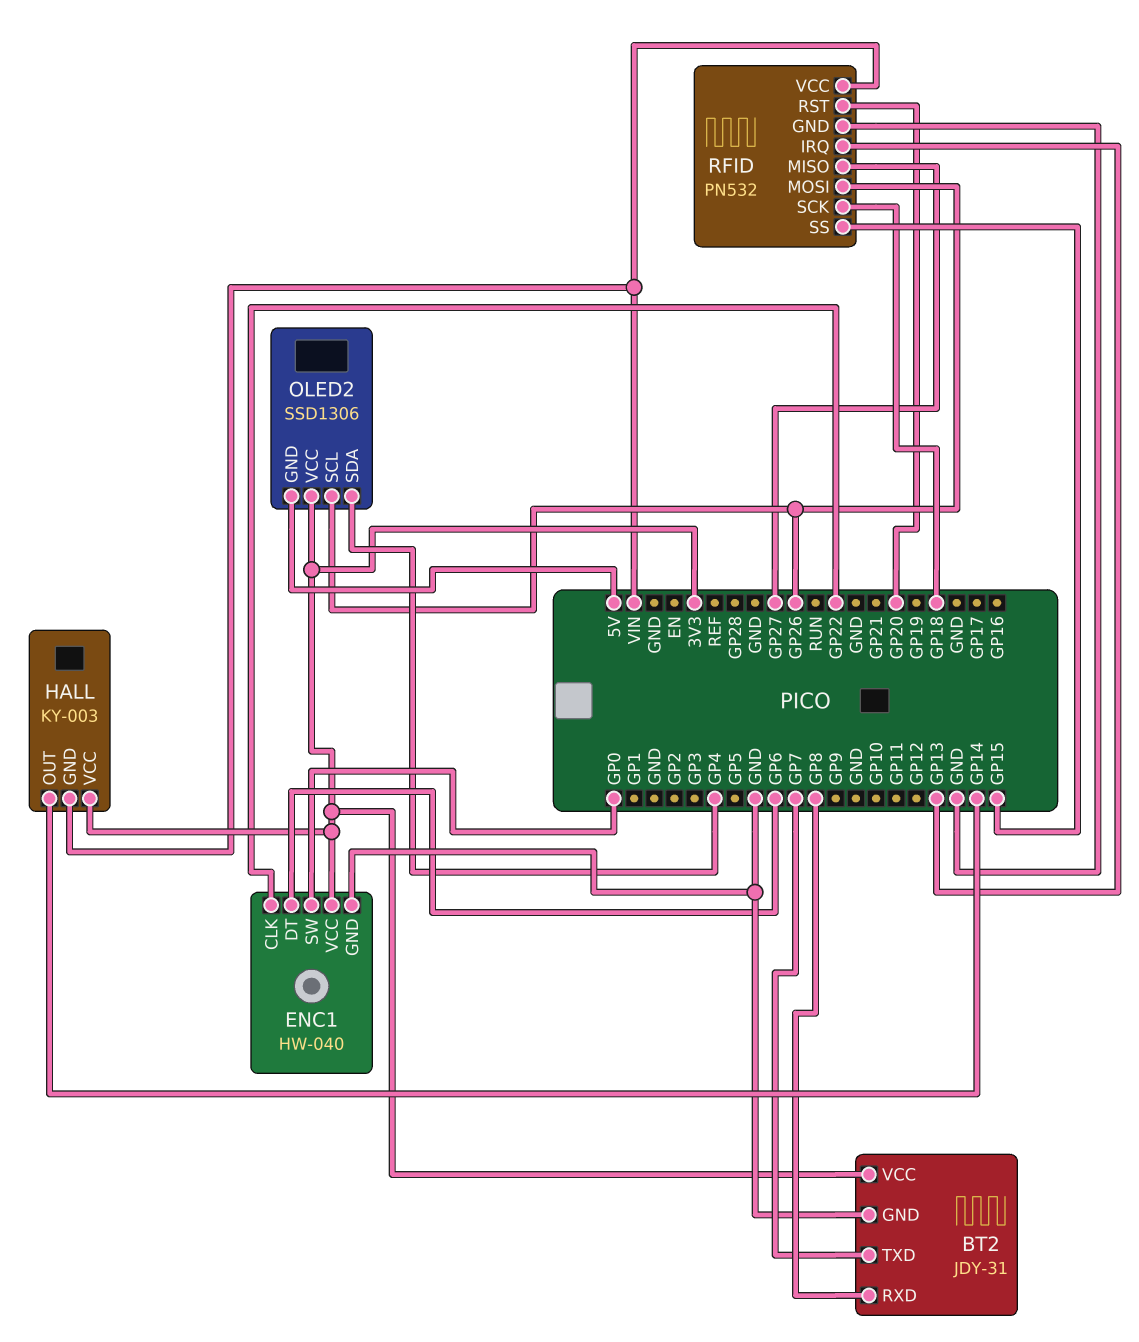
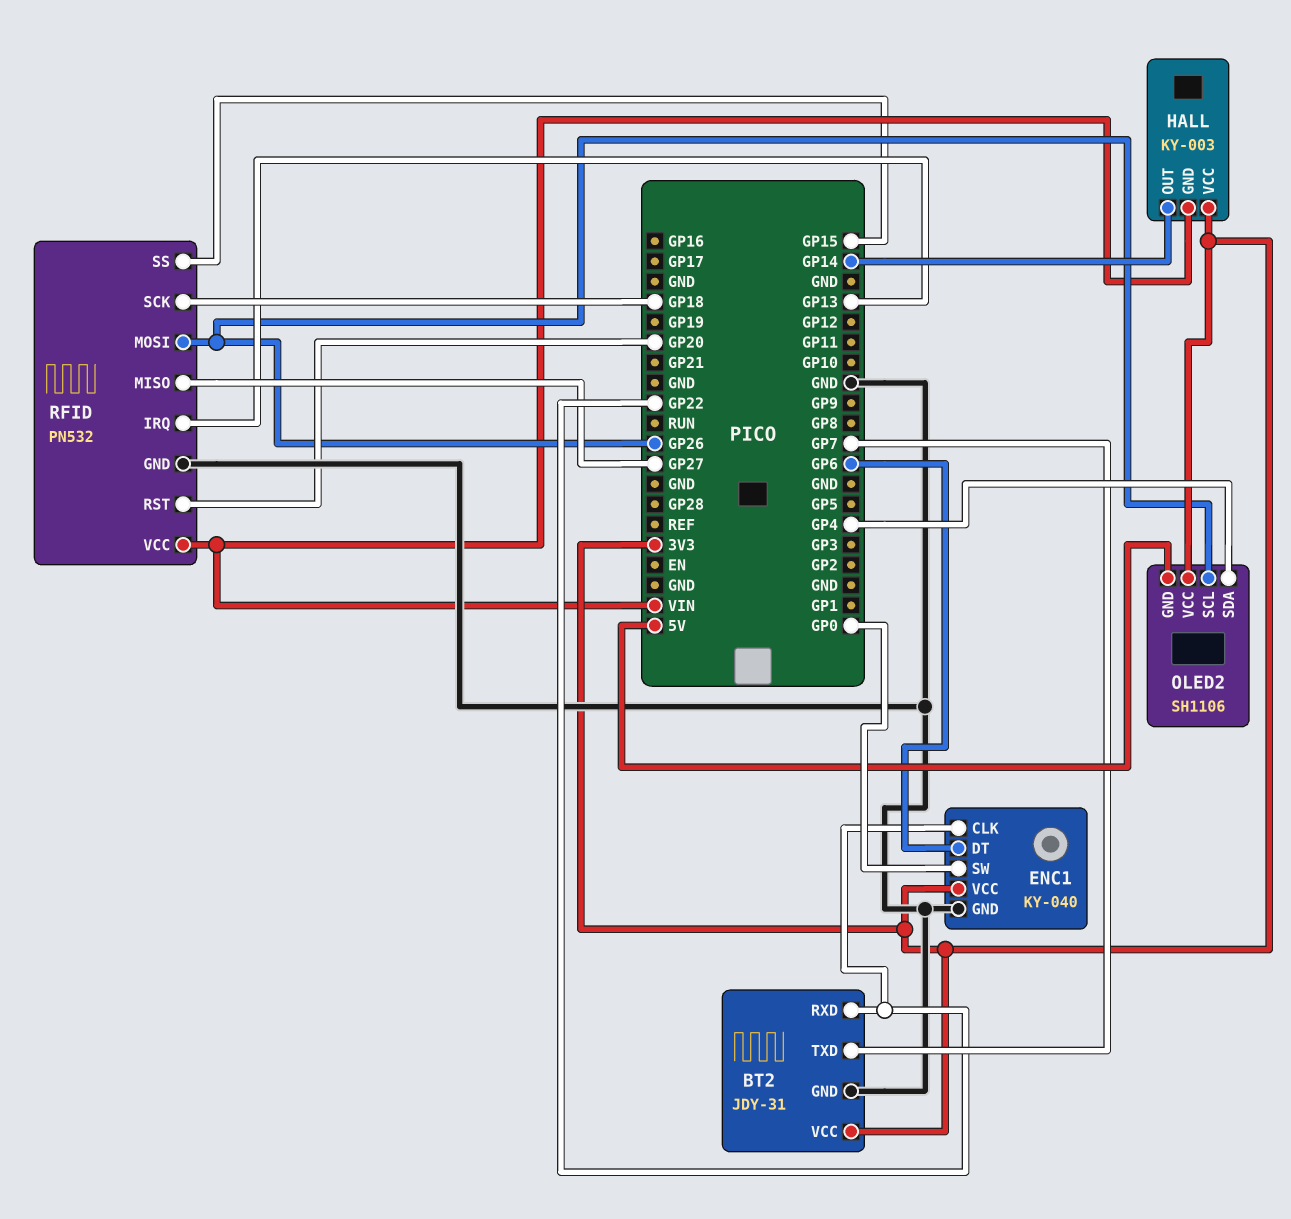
BT2 pin RXD: GP8 -> GP22
ENC1: HW-040 -> KY-040
OLED2: SSD1306 -> SH1106

